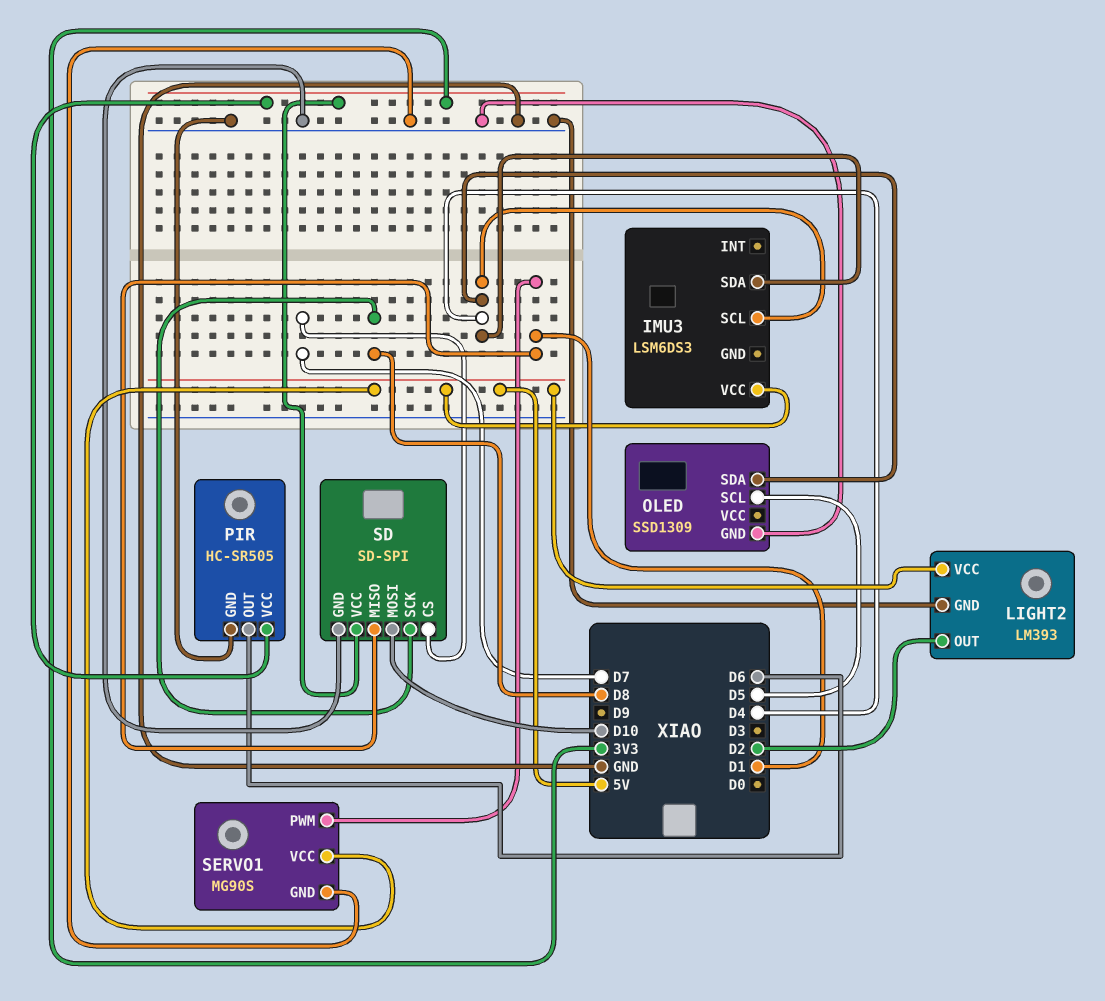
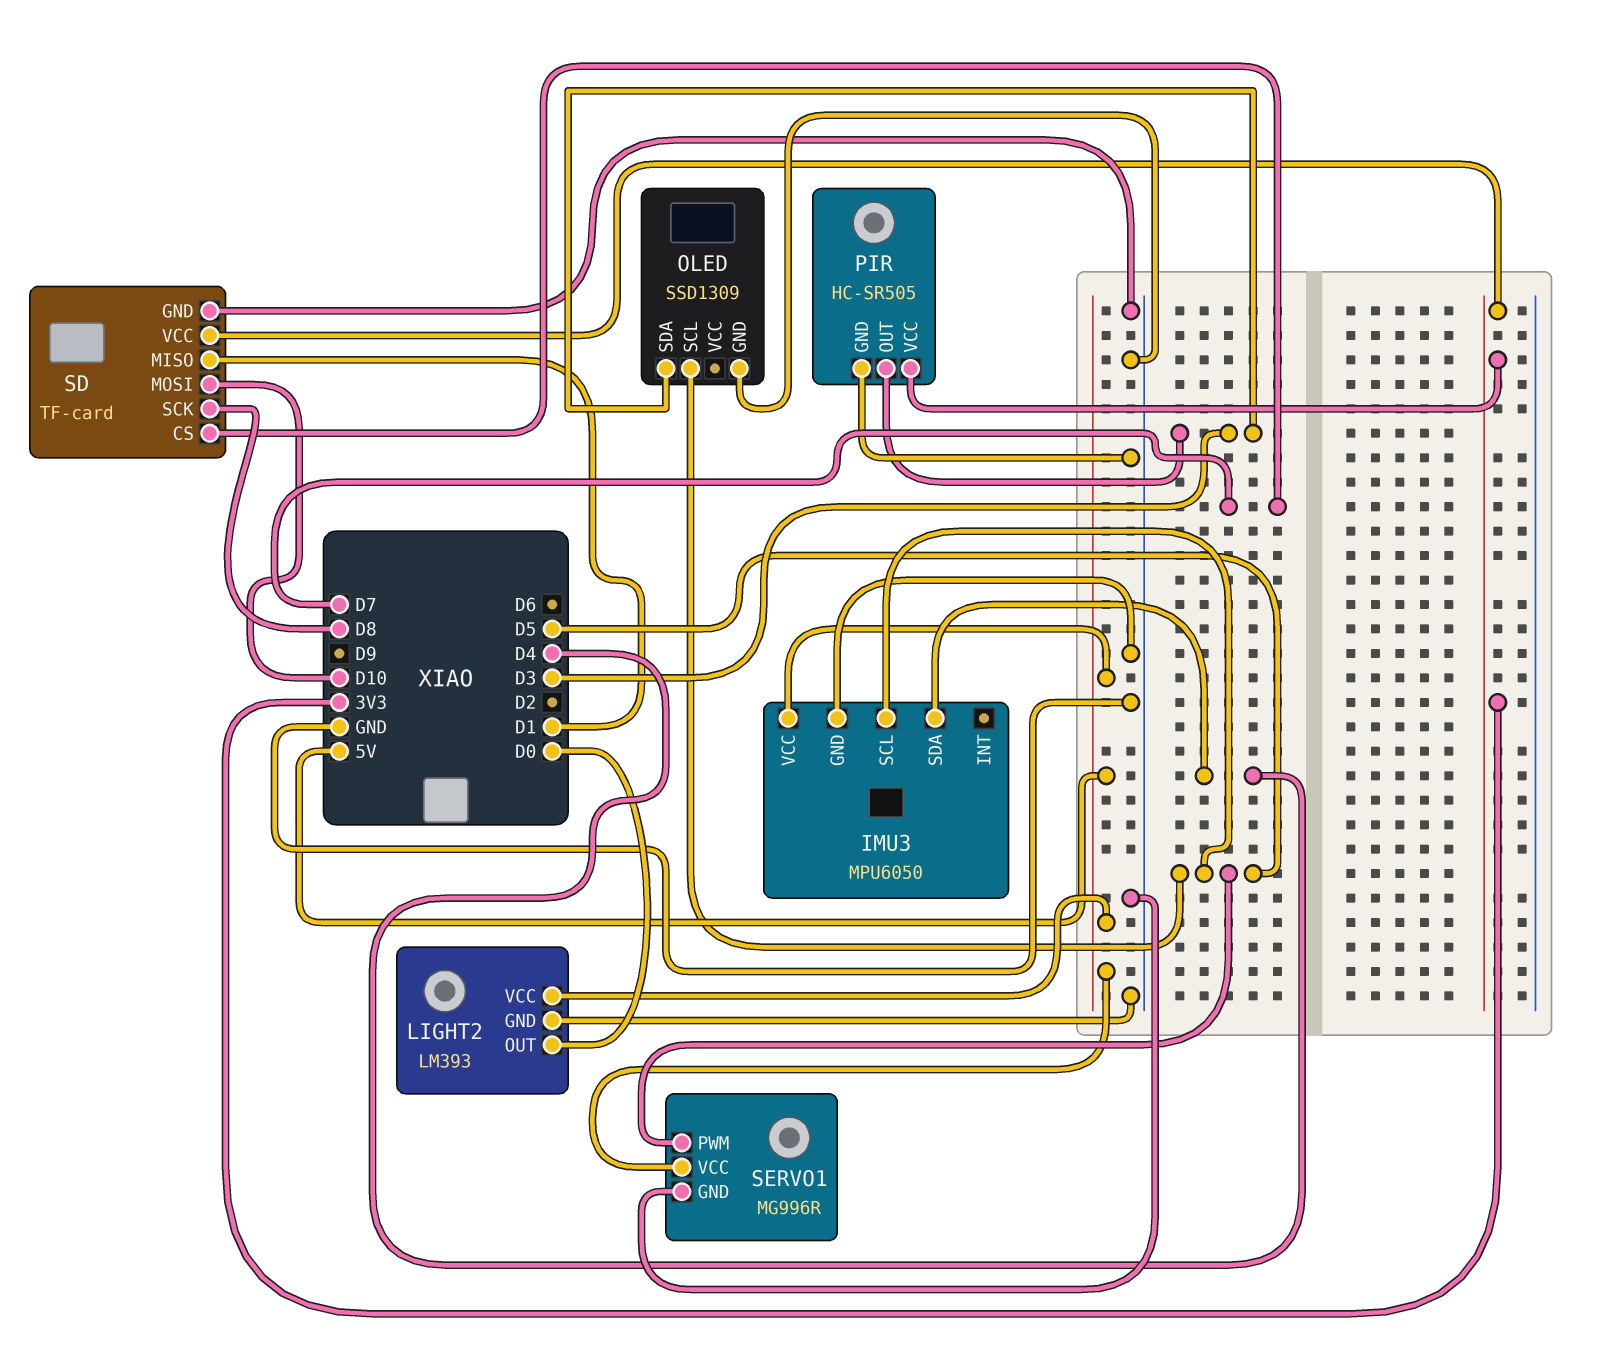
IMU3: LSM6DS3 -> MPU6050
IMU3 pin GND: none -> GND
IMU3 pin SCL: D4 -> D5
LIGHT2 pin OUT: D2 -> D0
OLED pin SDA: D4 -> D3
PIR pin OUT: D6 -> D3
SD: SD-SPI -> TF-card
SERVO1: MG90S -> MG996R
SERVO1 pin PWM: D1 -> D5

